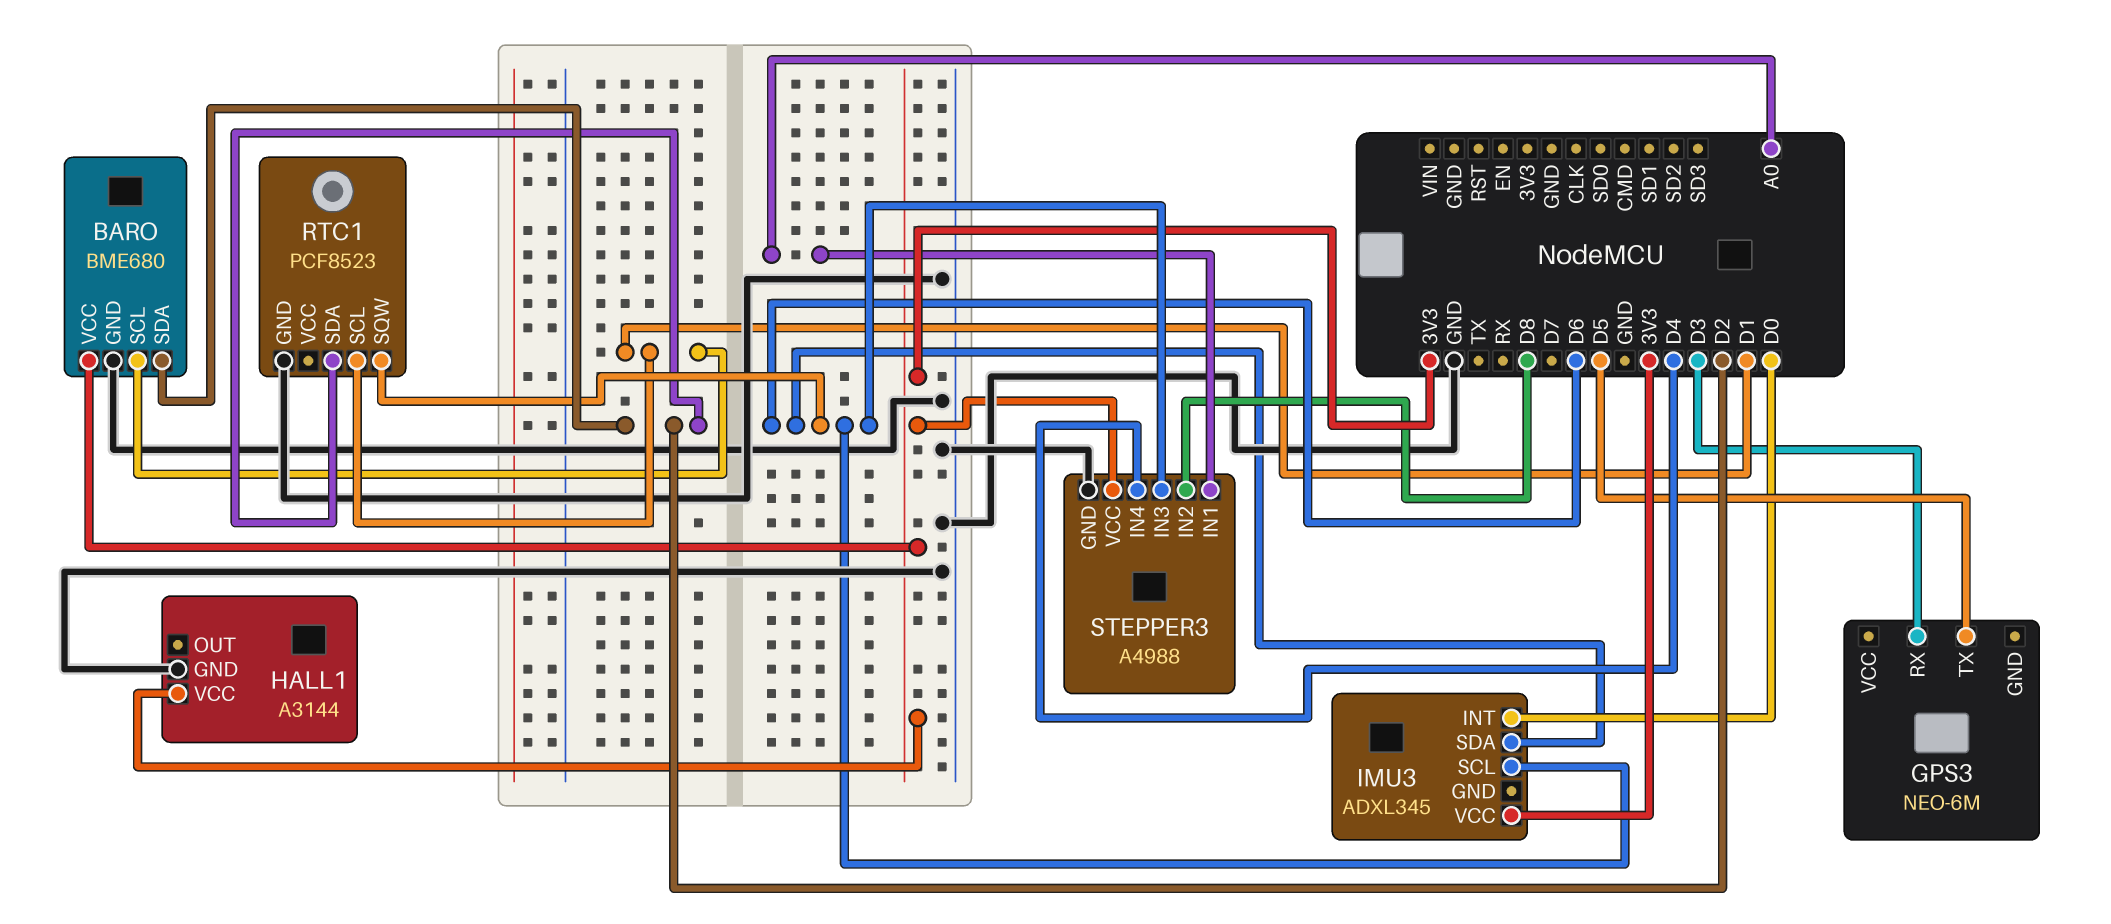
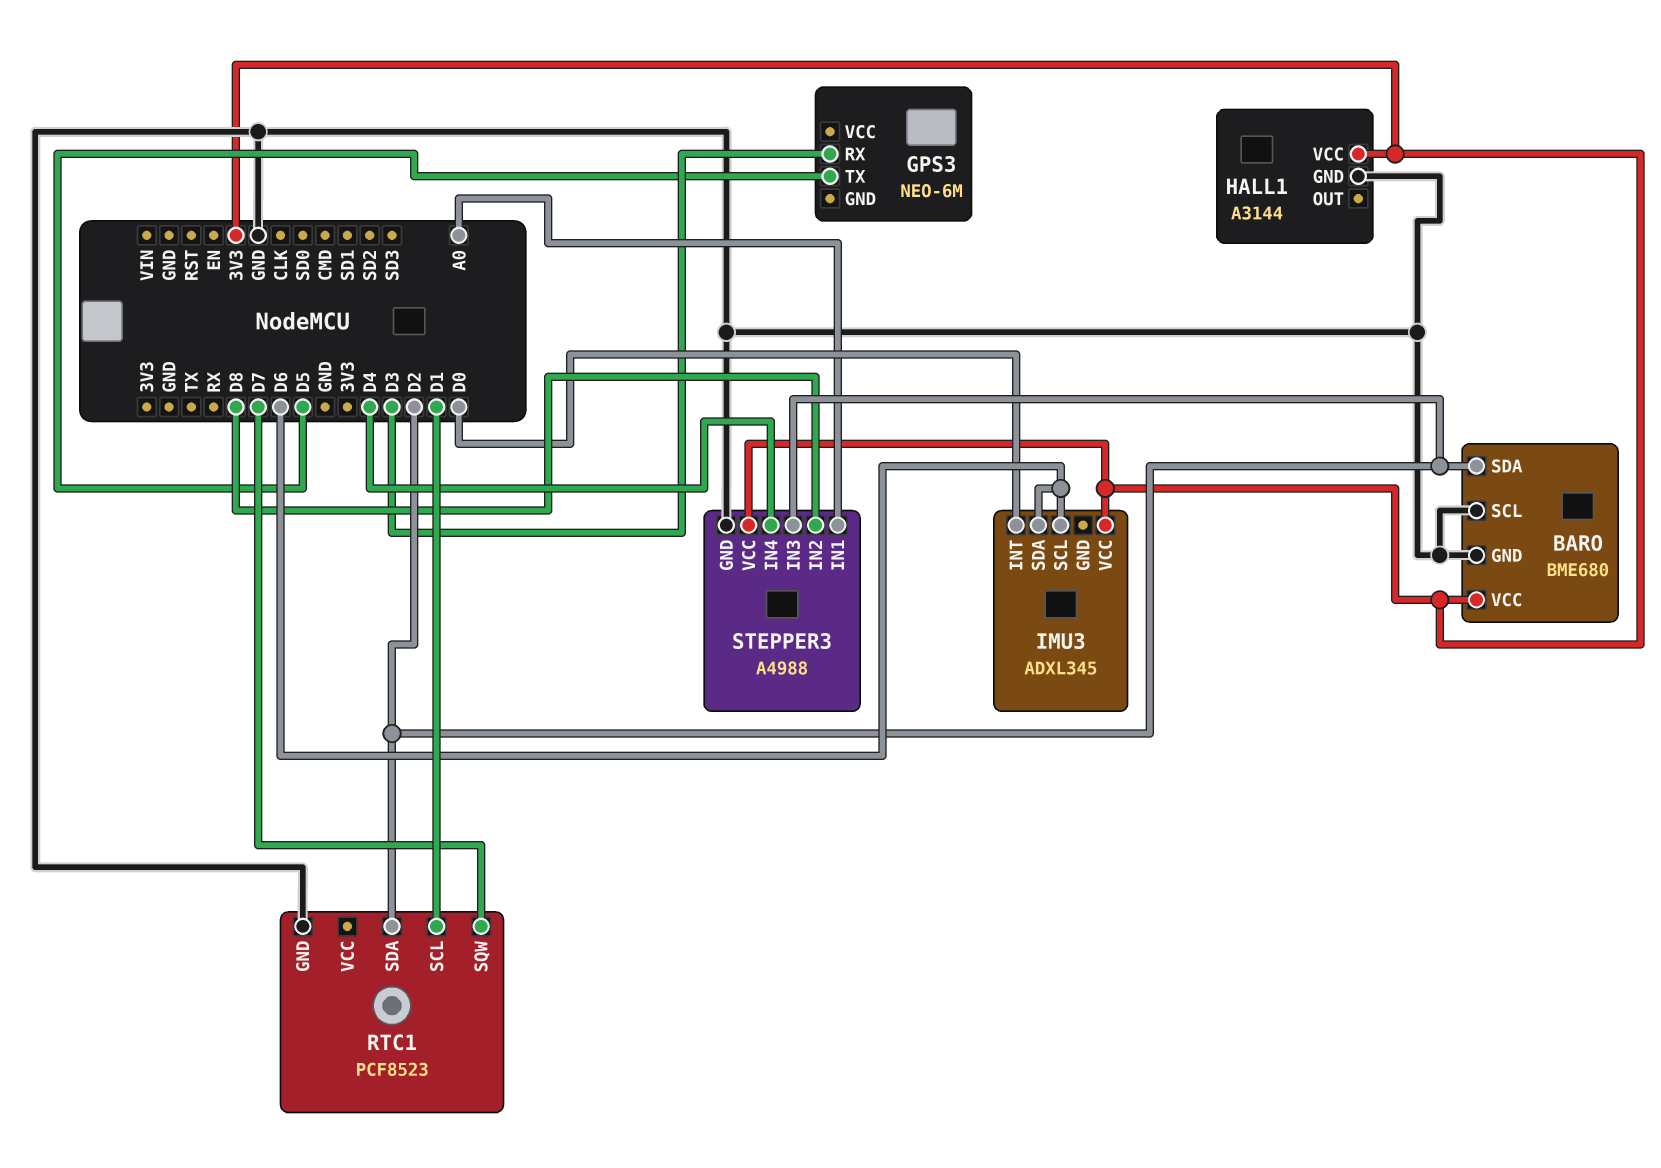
BARO pin SCL: D1 -> GND
RTC1 pin SQW: D6 -> D7
STEPPER3 pin IN3: D6 -> D2

